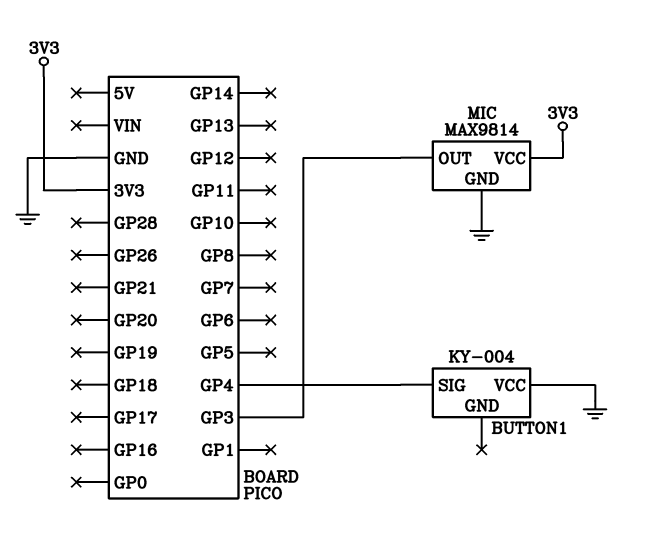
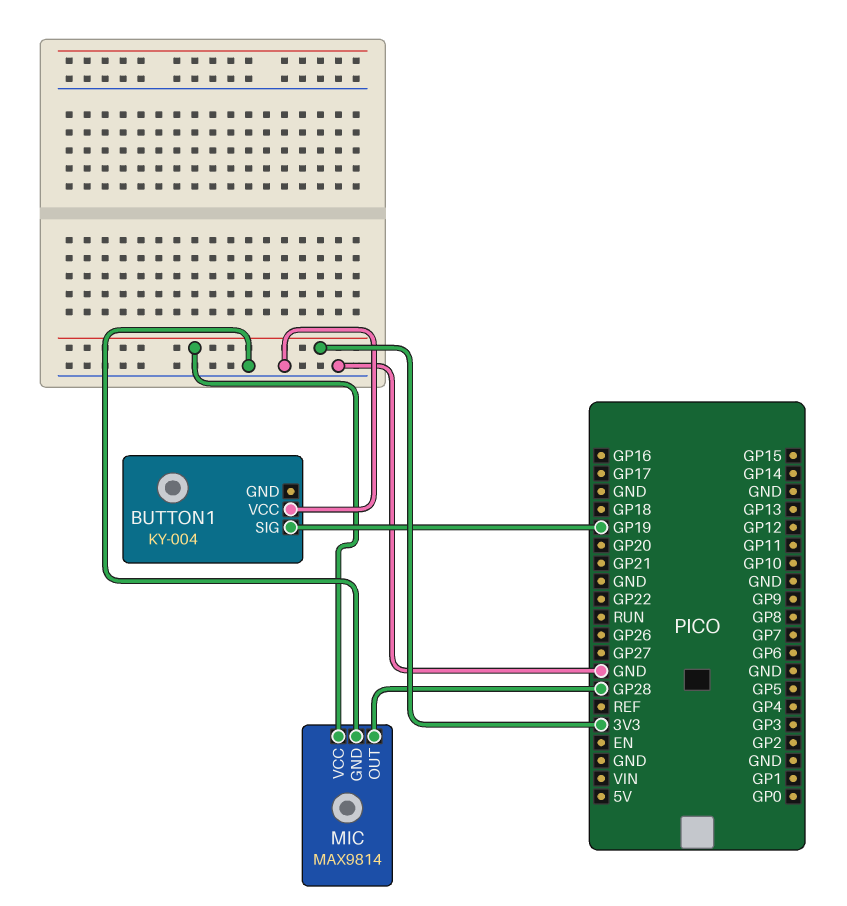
BUTTON1 pin SIG: GP4 -> GP19
MIC pin OUT: GP3 -> GP28

